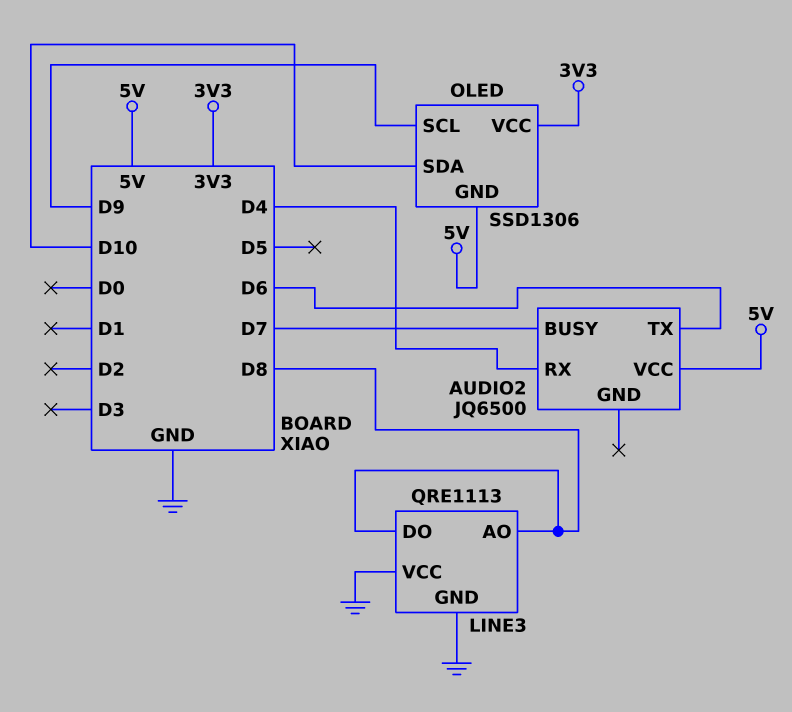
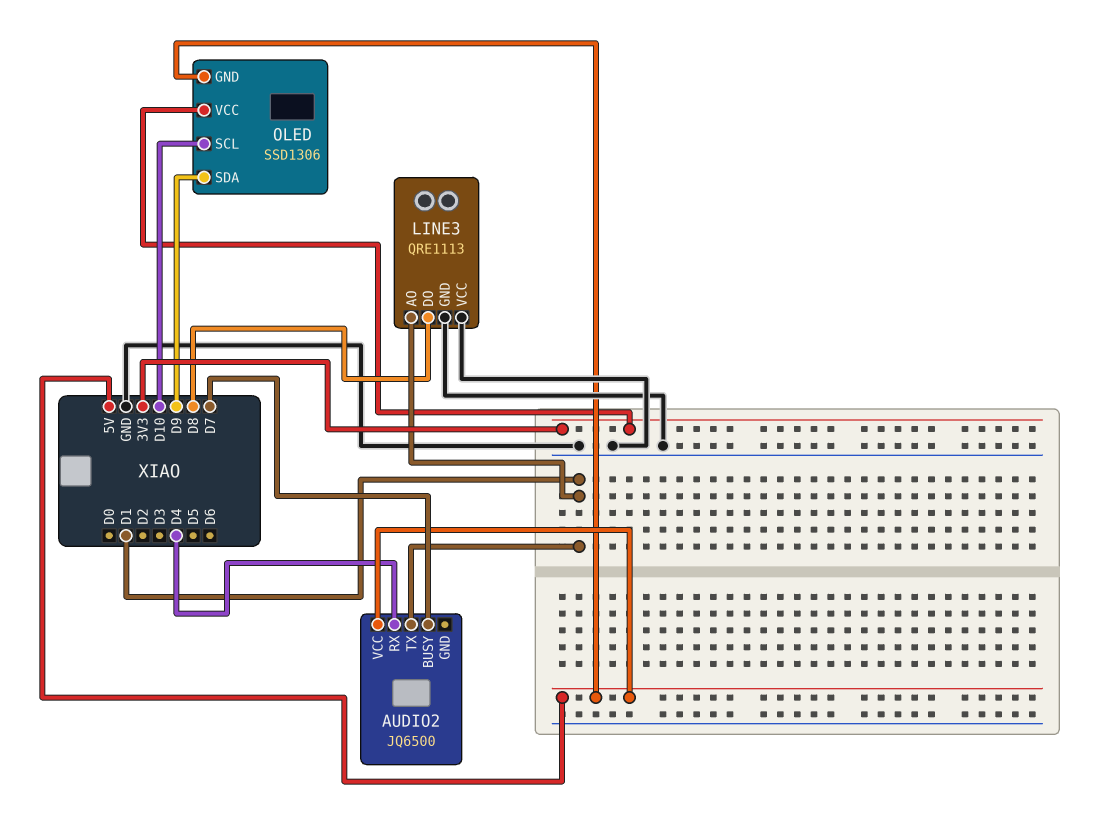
AUDIO2 pin TX: D6 -> D1
LINE3 pin AO: D8 -> D1
OLED pin SCL: D9 -> D10
OLED pin SDA: D10 -> D9

